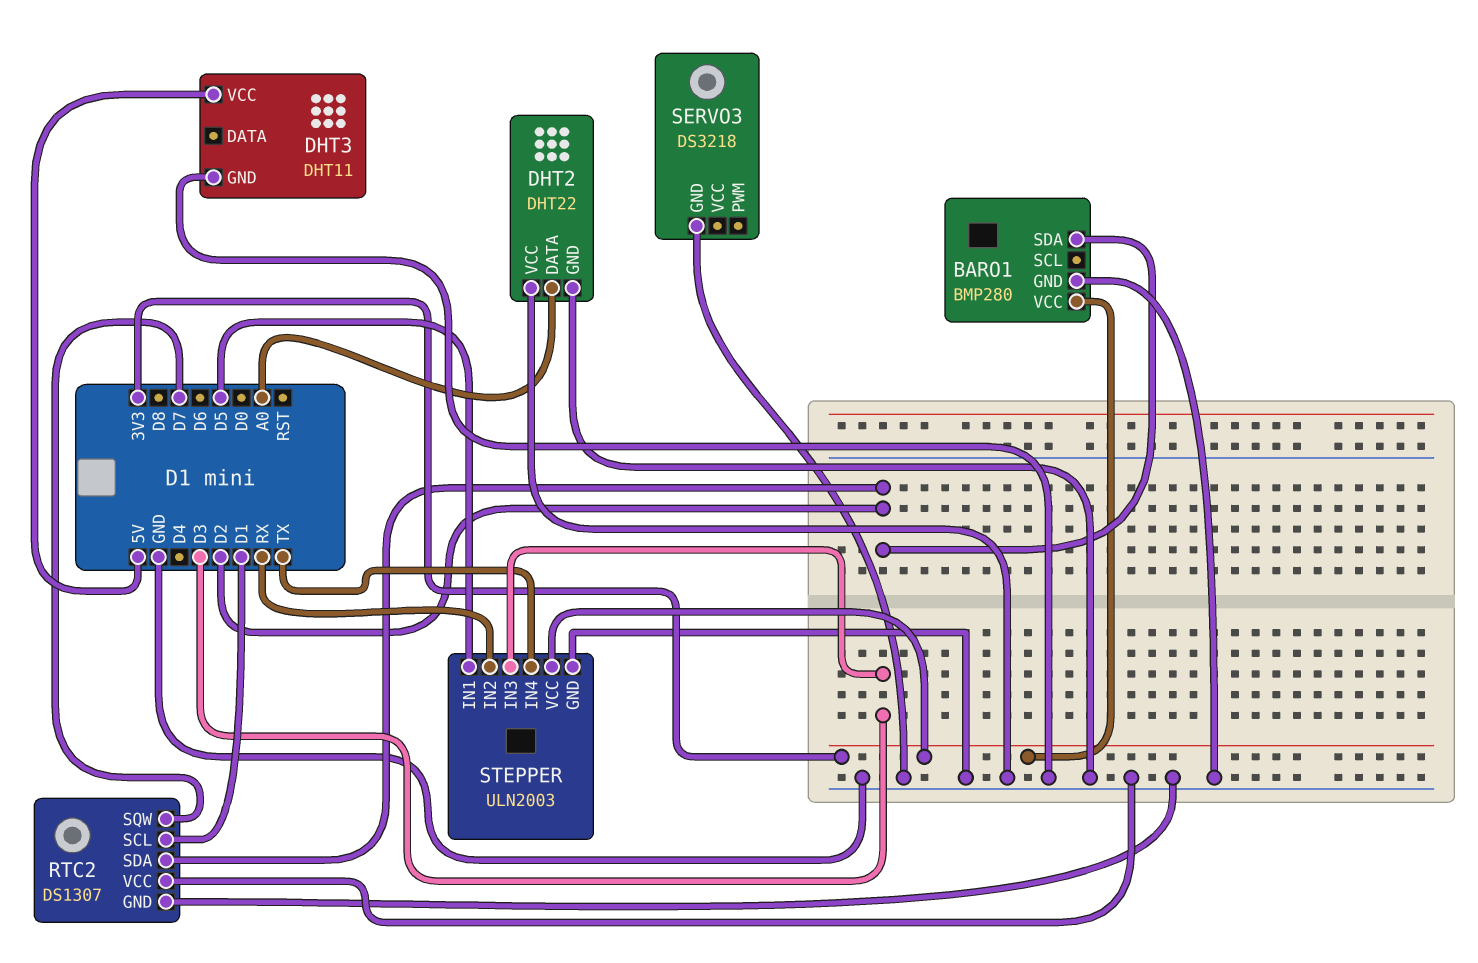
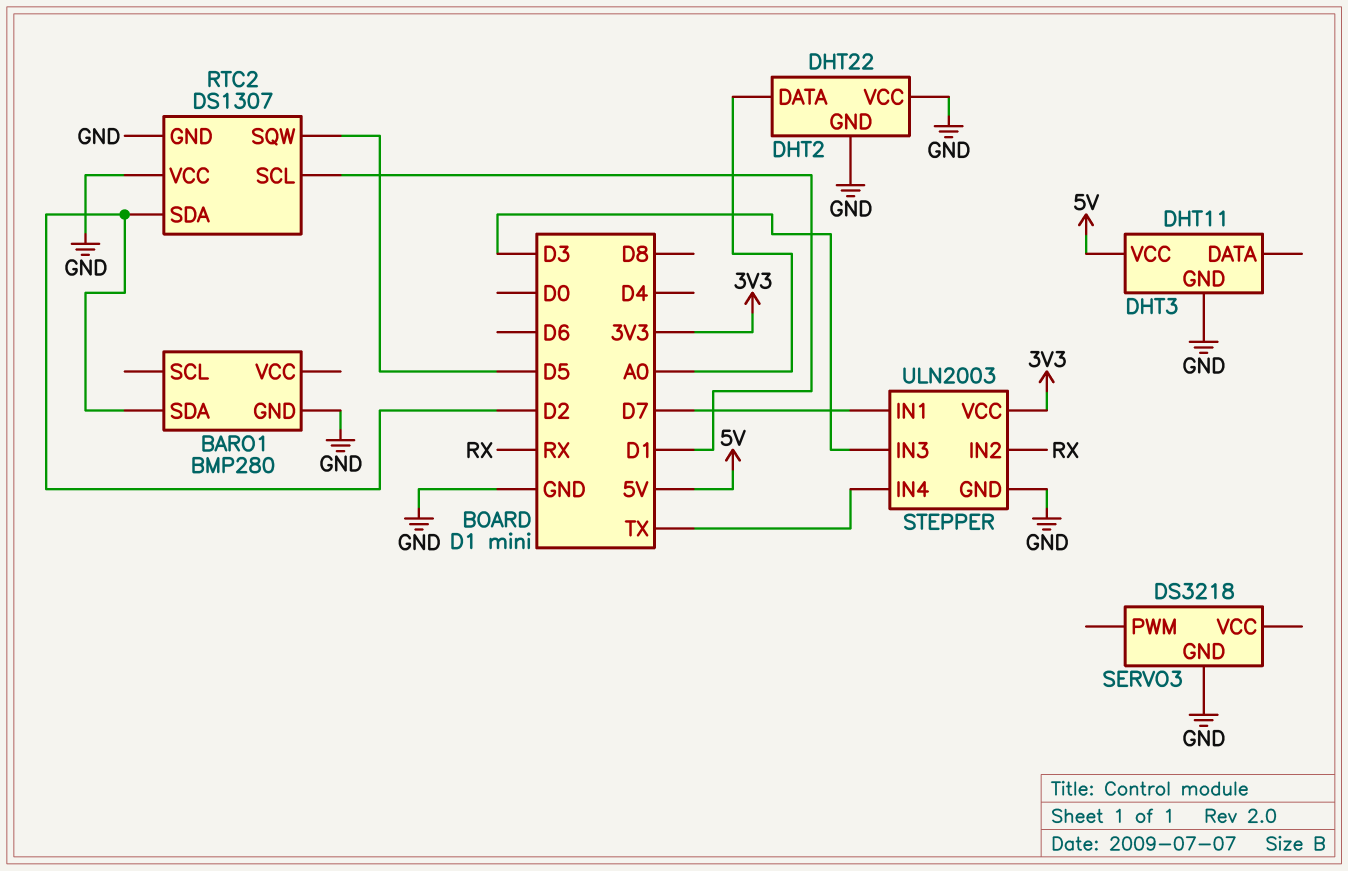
BARO1 pin VCC: 3V3 -> none
RTC2 pin SQW: D7 -> D5
STEPPER pin IN1: D5 -> D7

